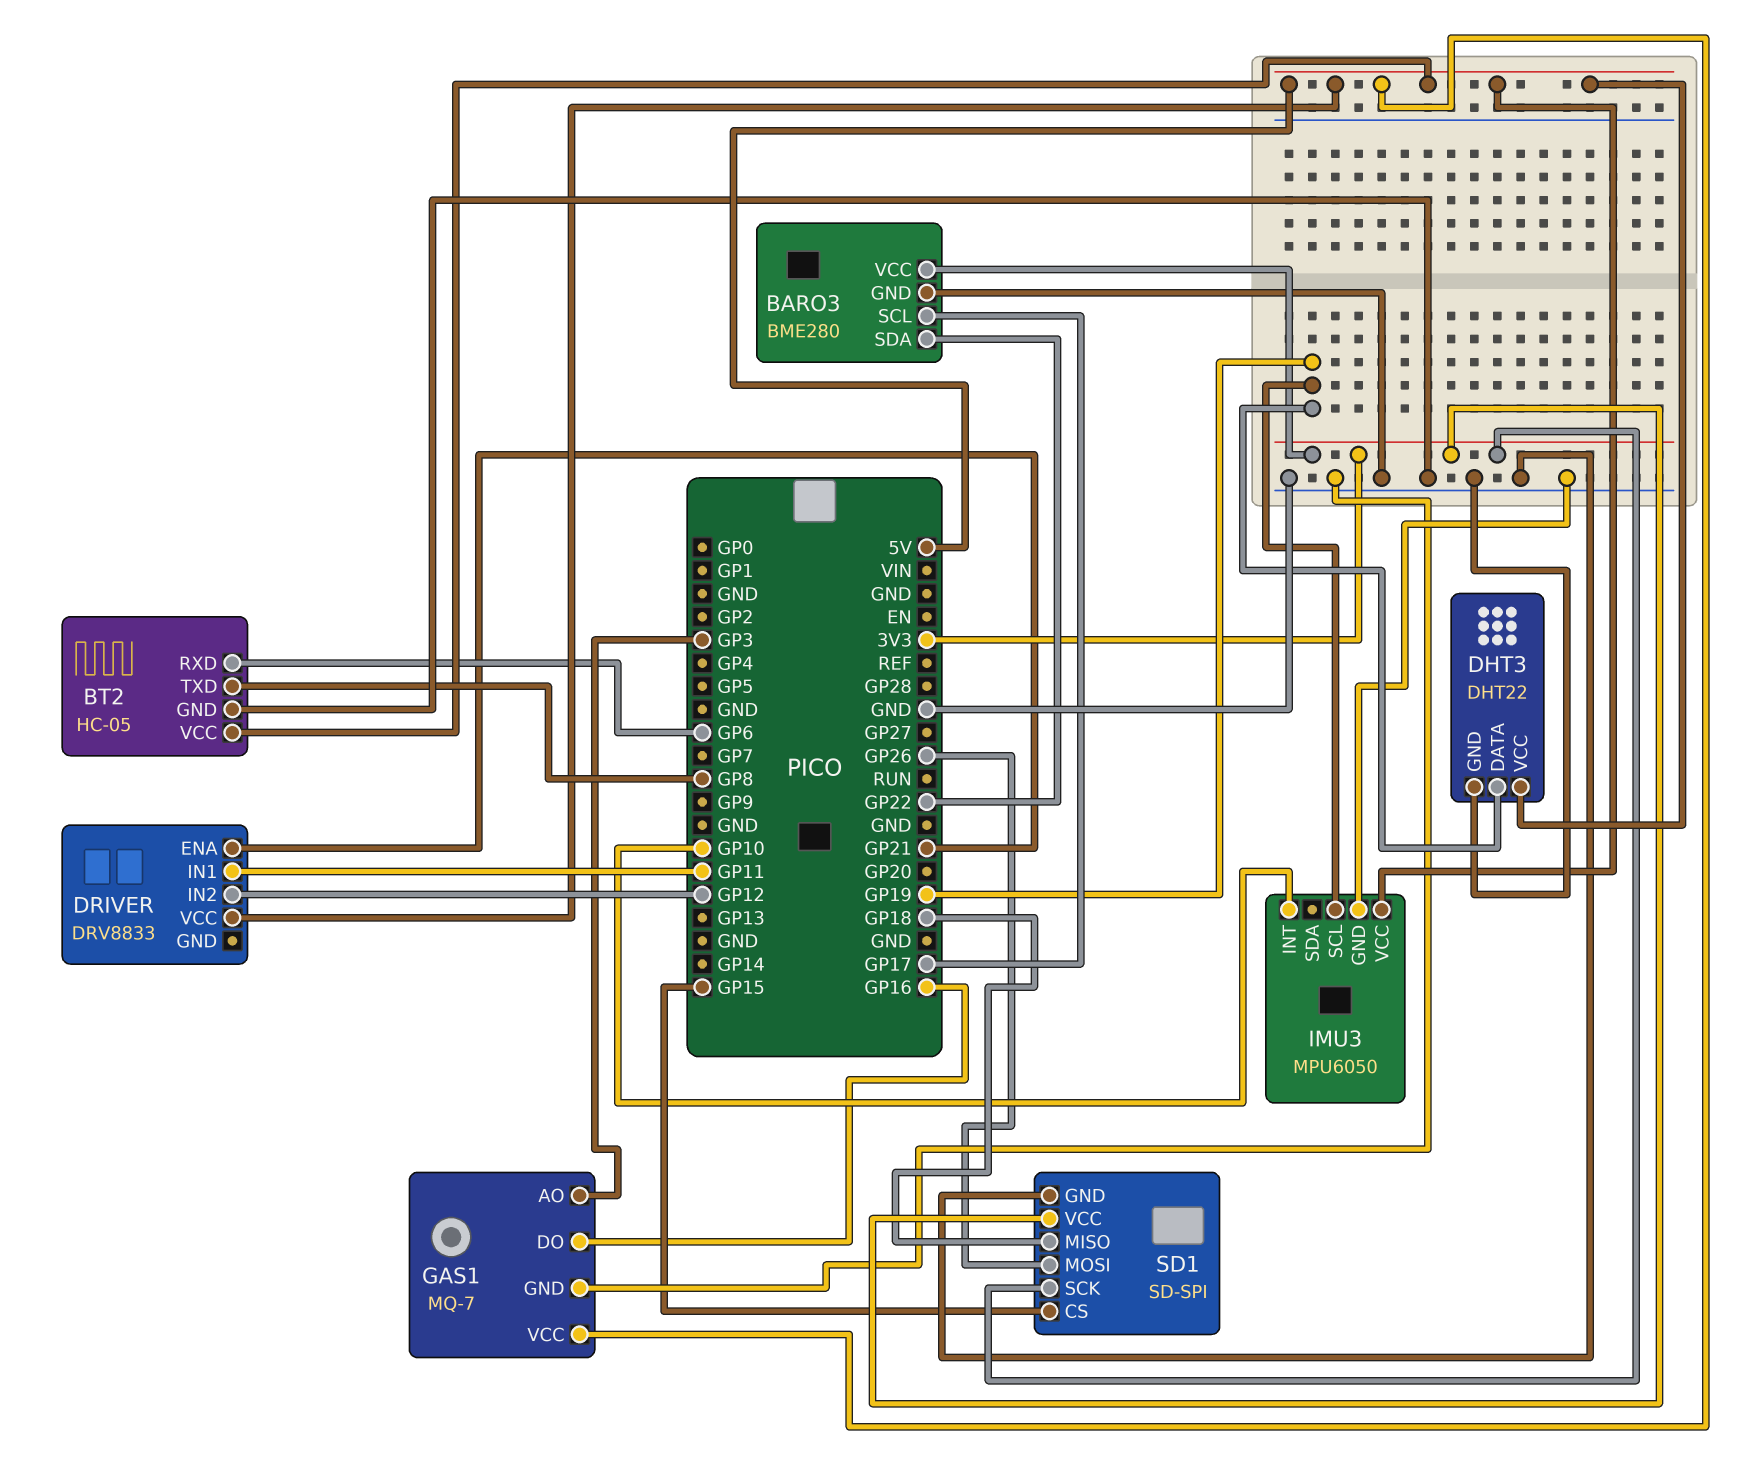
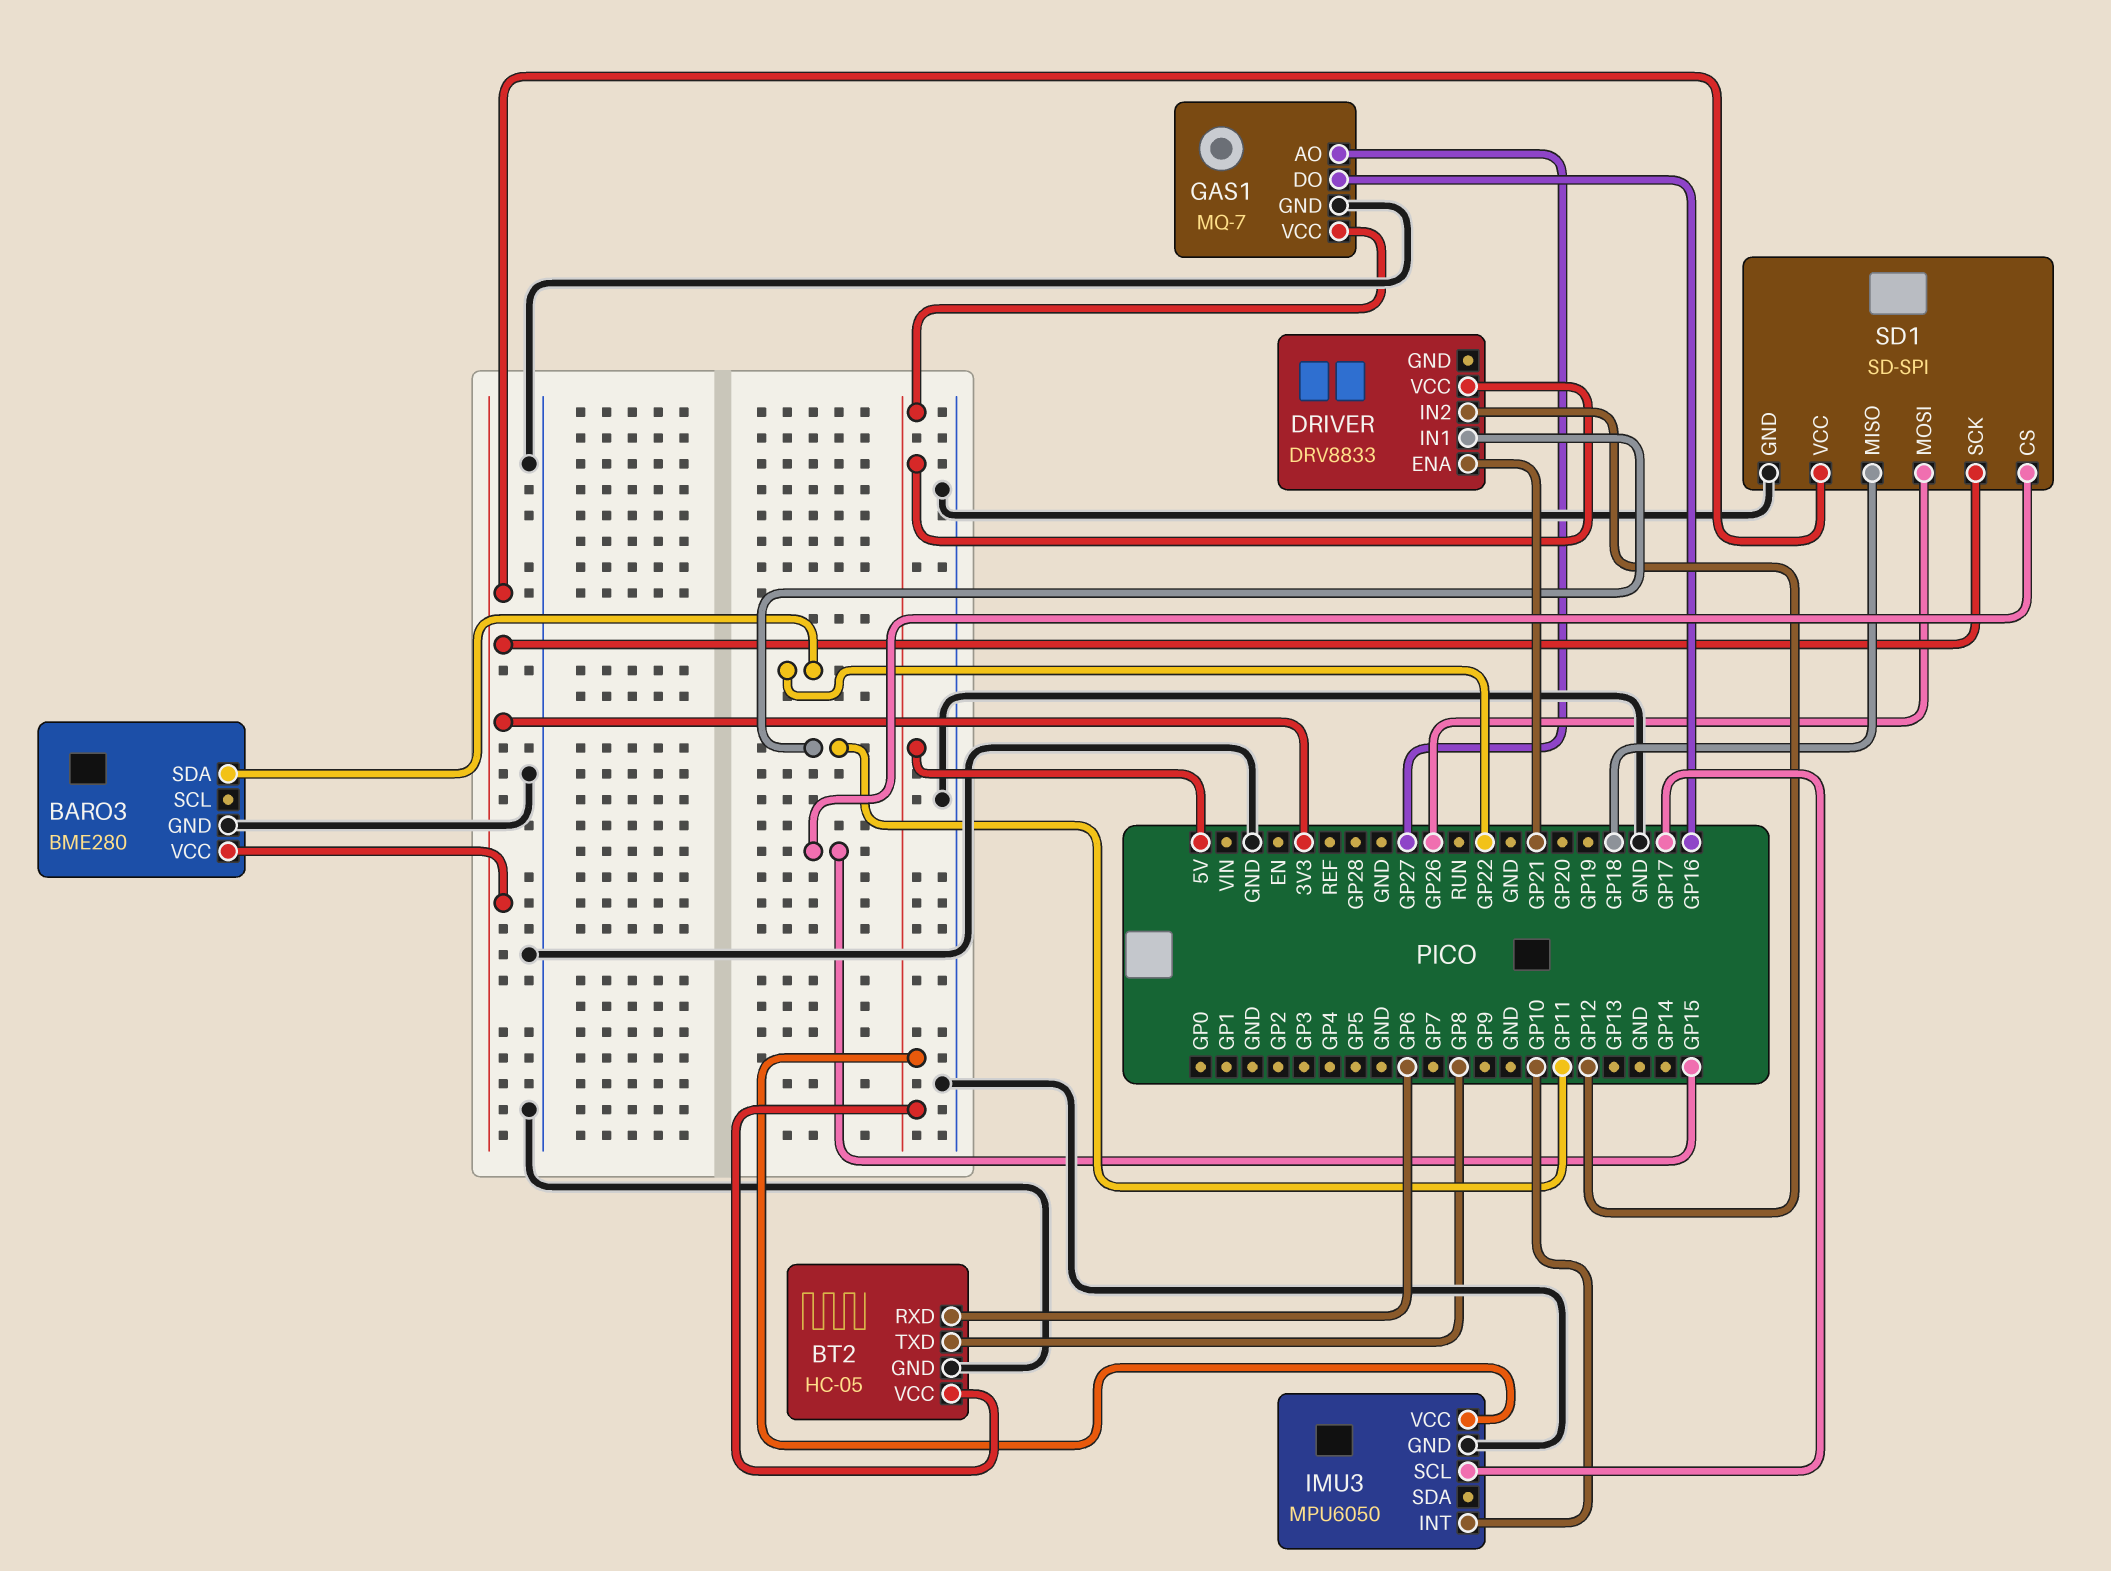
BARO3 pin SCL: GP17 -> none
DHT3: DHT22 -> none
DHT3 pin DATA: GP19 -> none
DHT3 pin GND: GND -> none
DHT3 pin VCC: 5V -> none
GAS1 pin AO: GP3 -> GP27
IMU3 pin SCL: GP19 -> GP17

